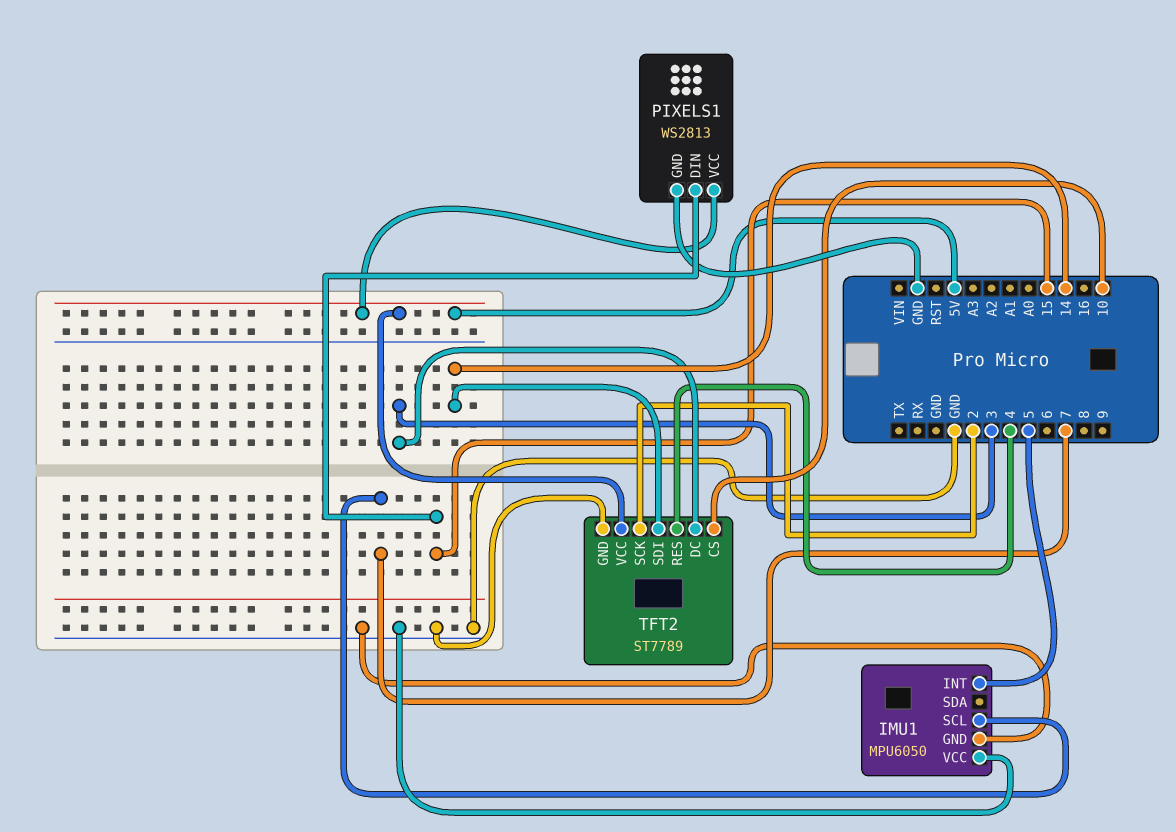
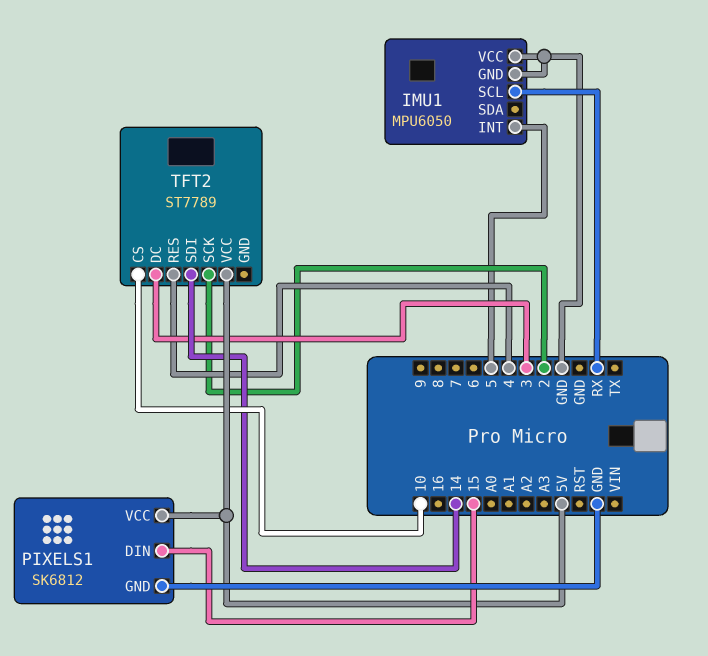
IMU1 pin SCL: 7 -> RX
PIXELS1: WS2813 -> SK6812
TFT2 pin GND: GND -> none

